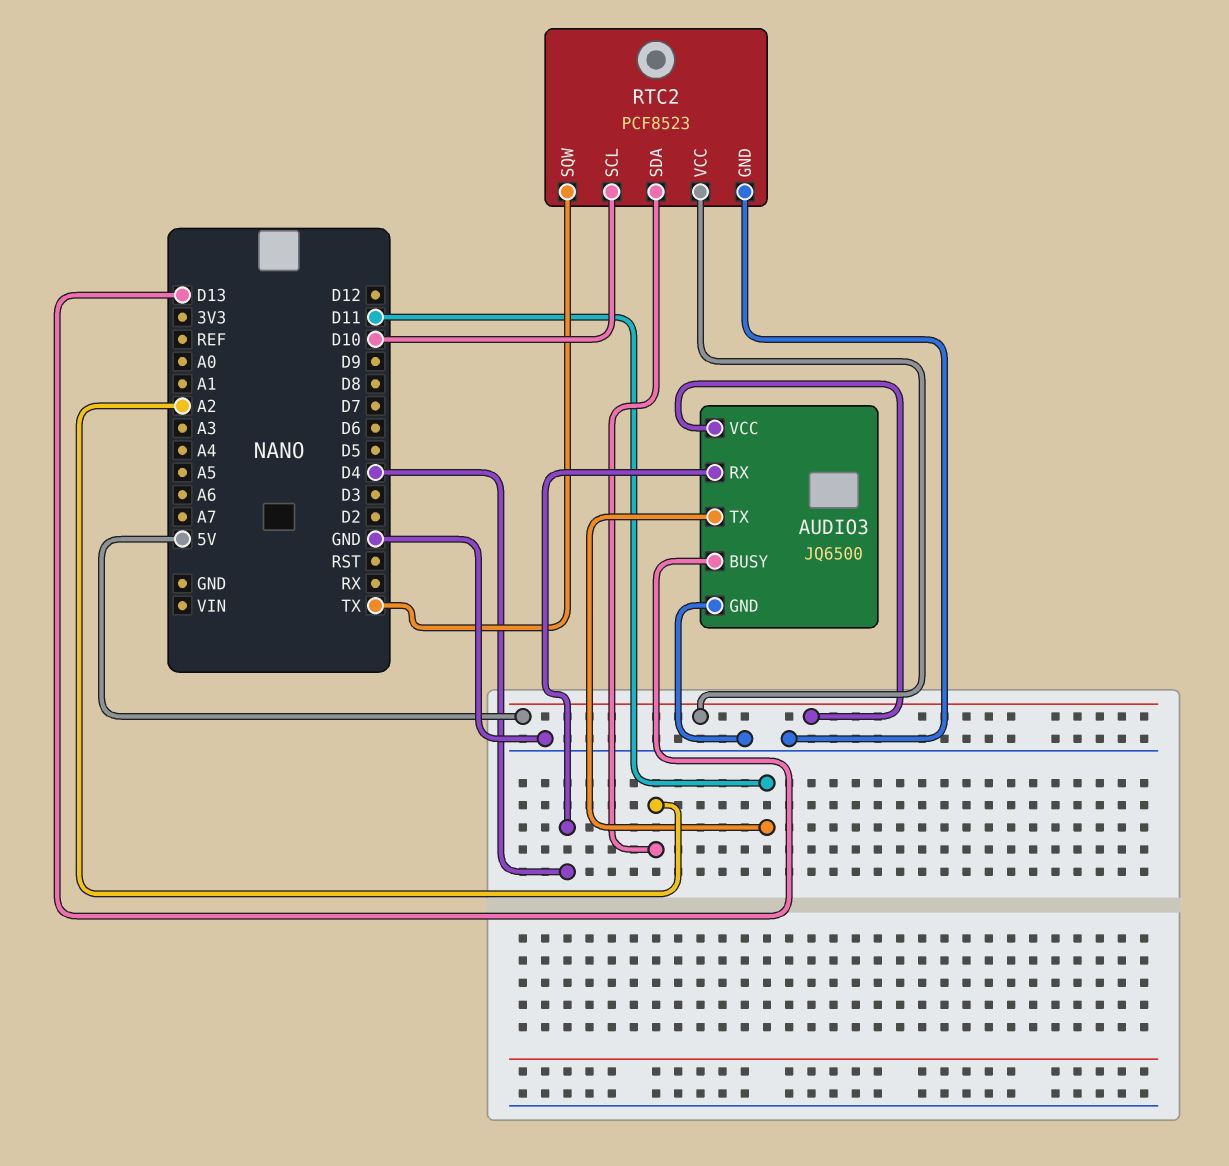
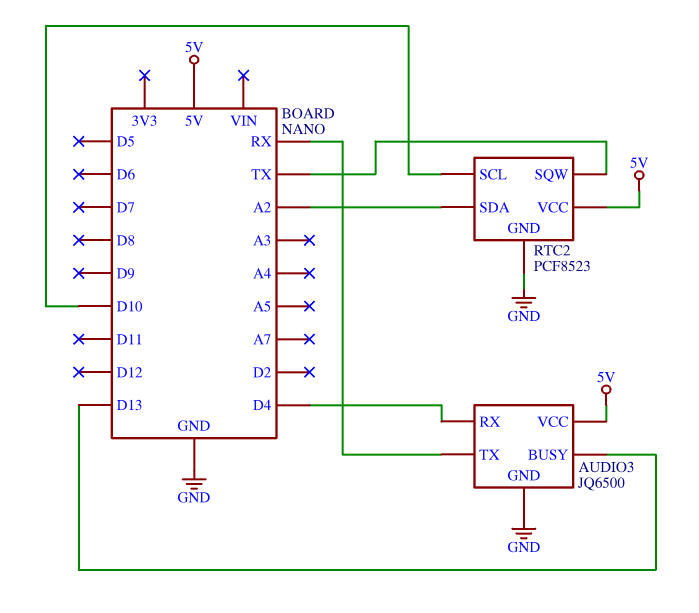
AUDIO3 pin TX: D11 -> RX

